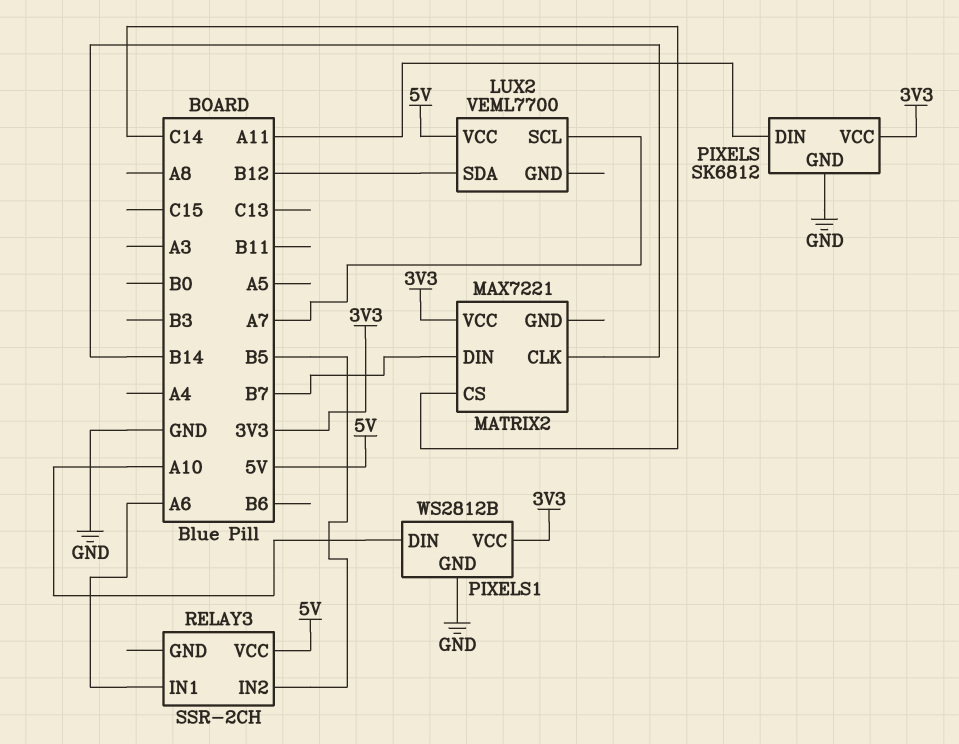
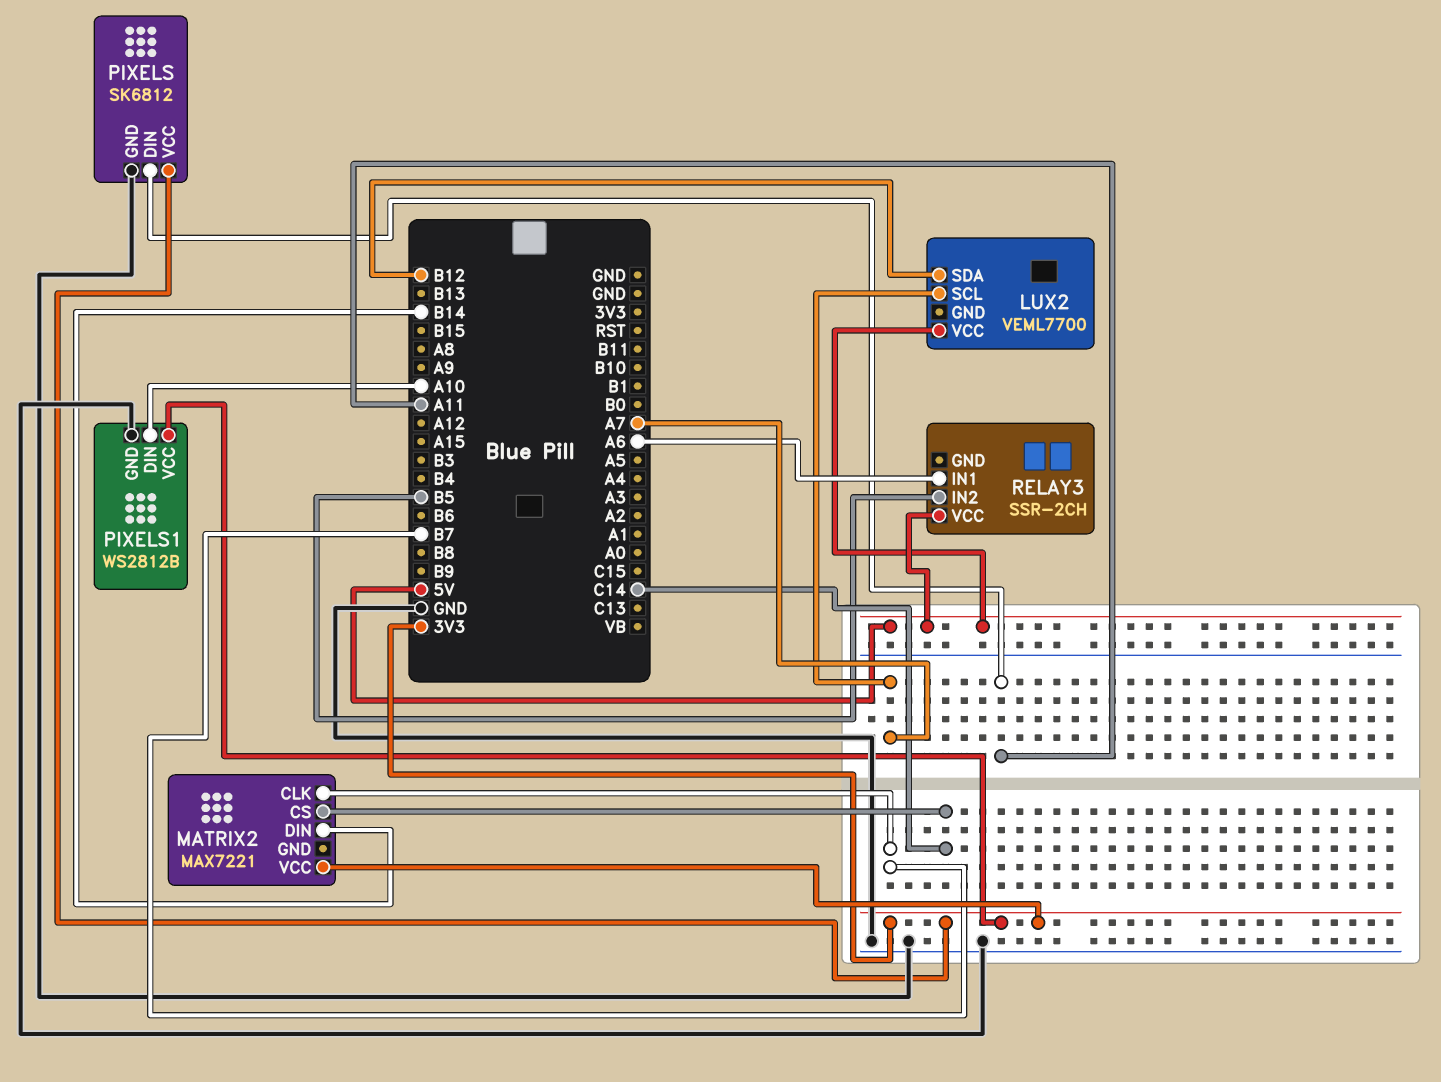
MATRIX2 pin CLK: B14 -> B7
MATRIX2 pin DIN: B7 -> B14

